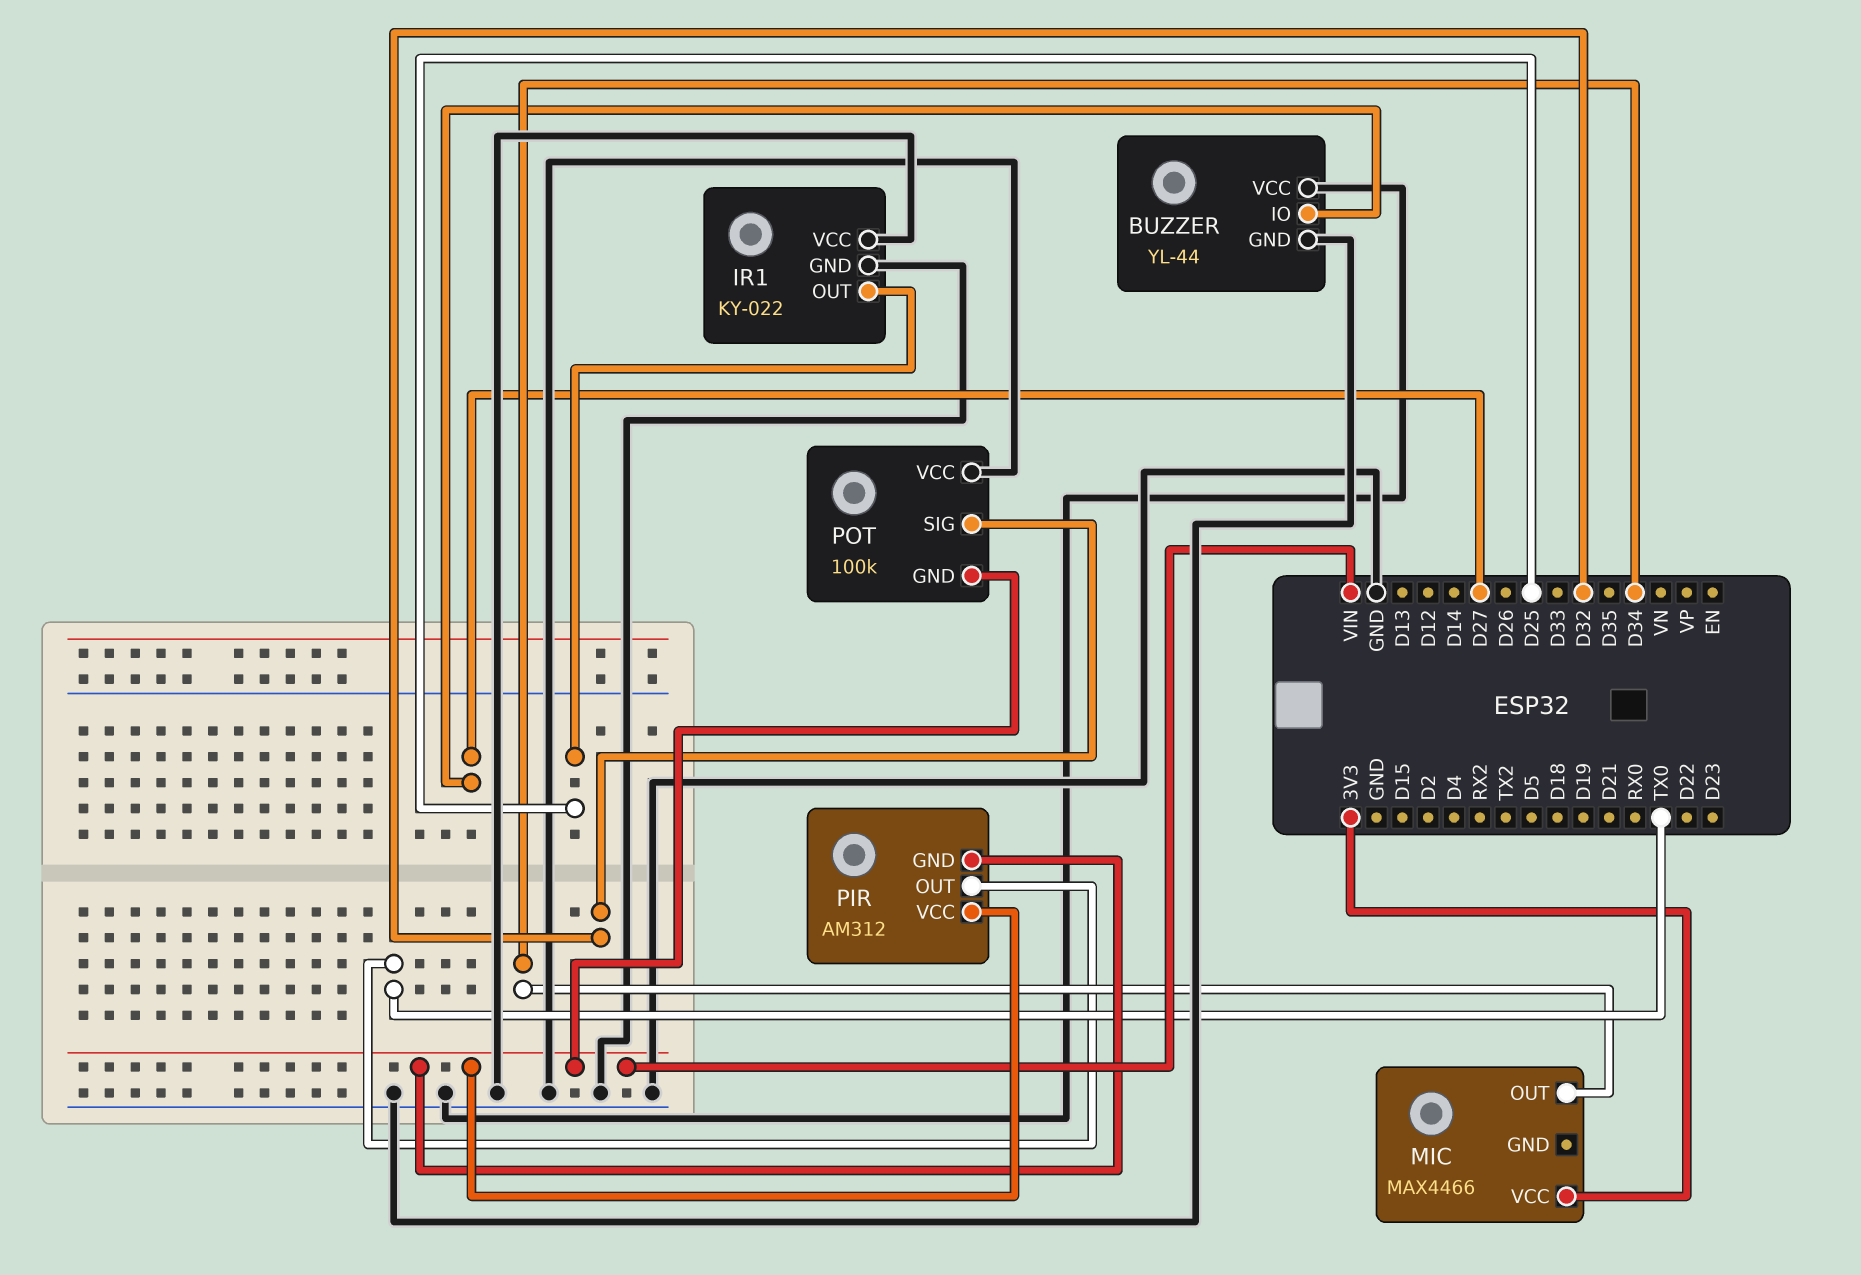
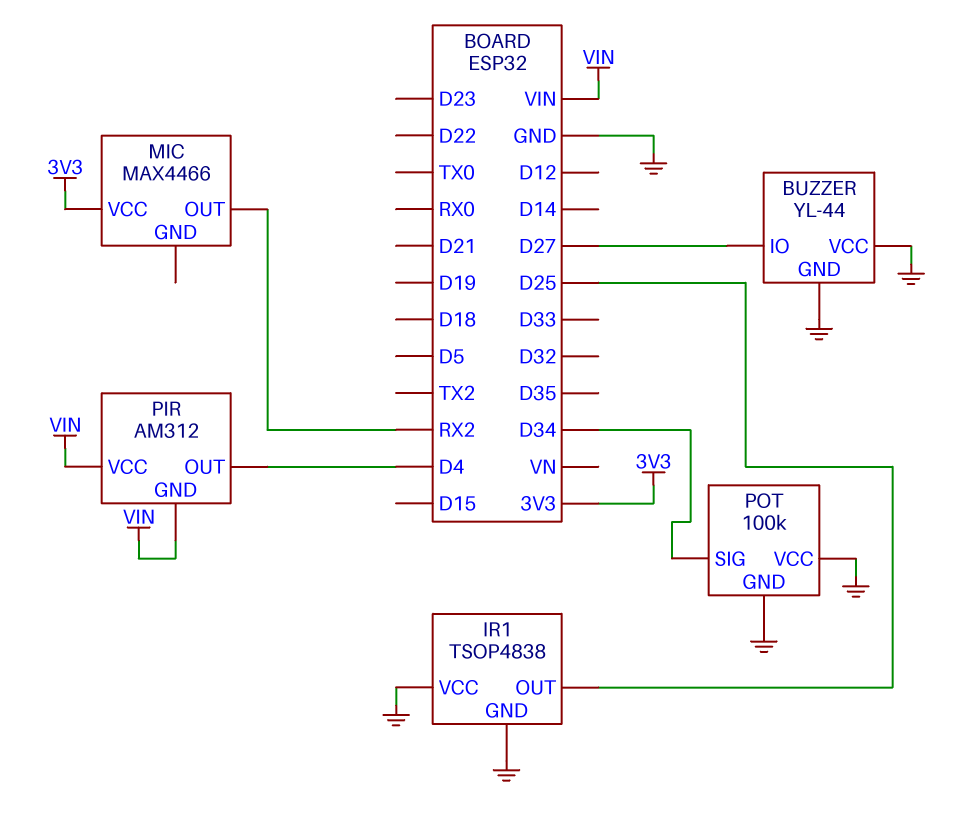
IR1: KY-022 -> TSOP4838
MIC pin OUT: D34 -> RX2
PIR pin OUT: TX0 -> D4
POT pin GND: VIN -> GND
POT pin SIG: D32 -> D34

